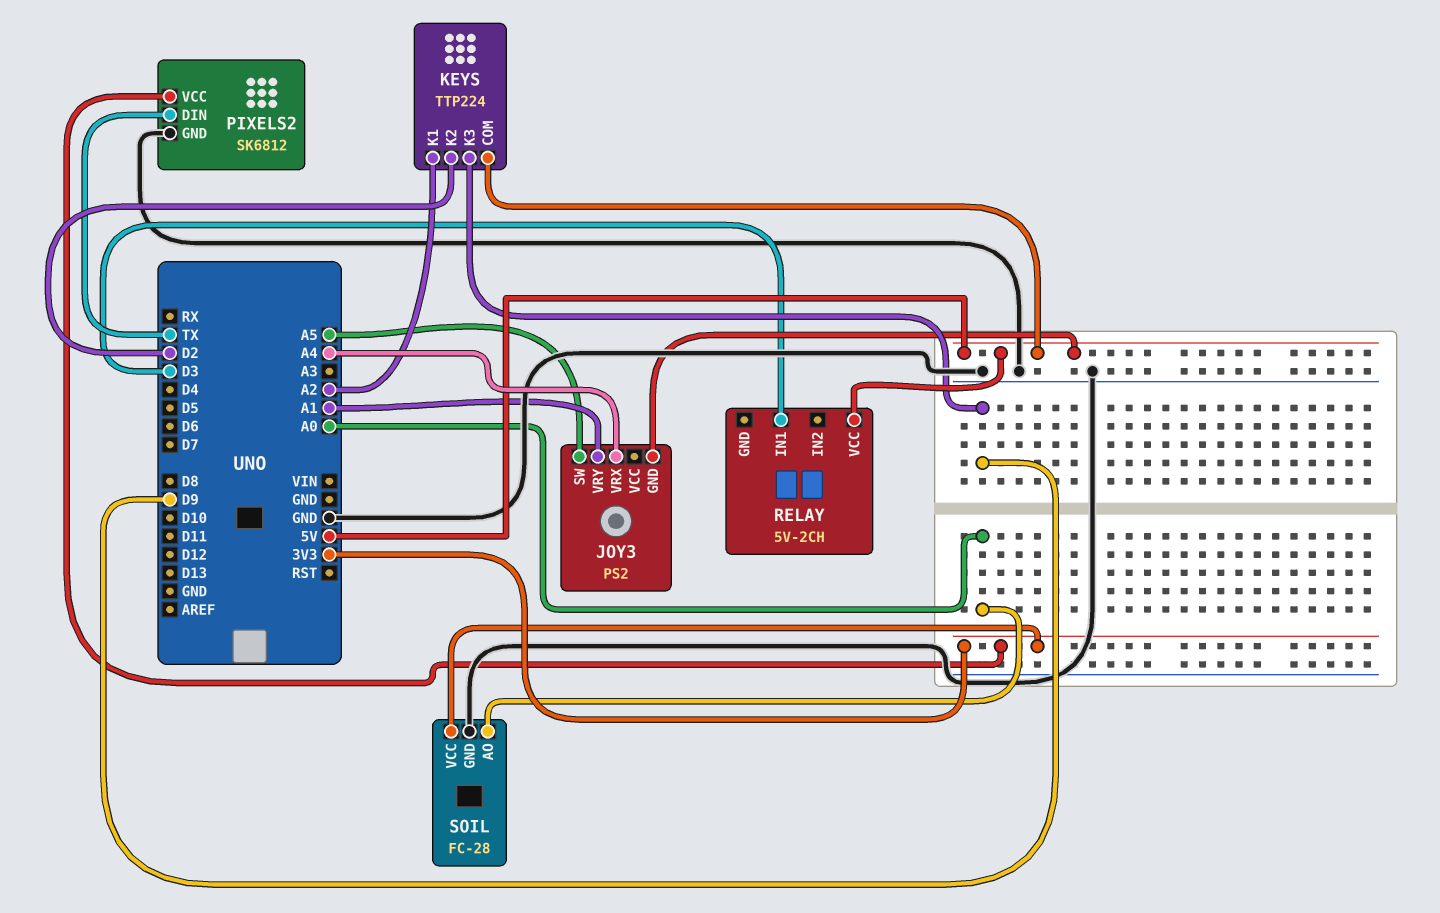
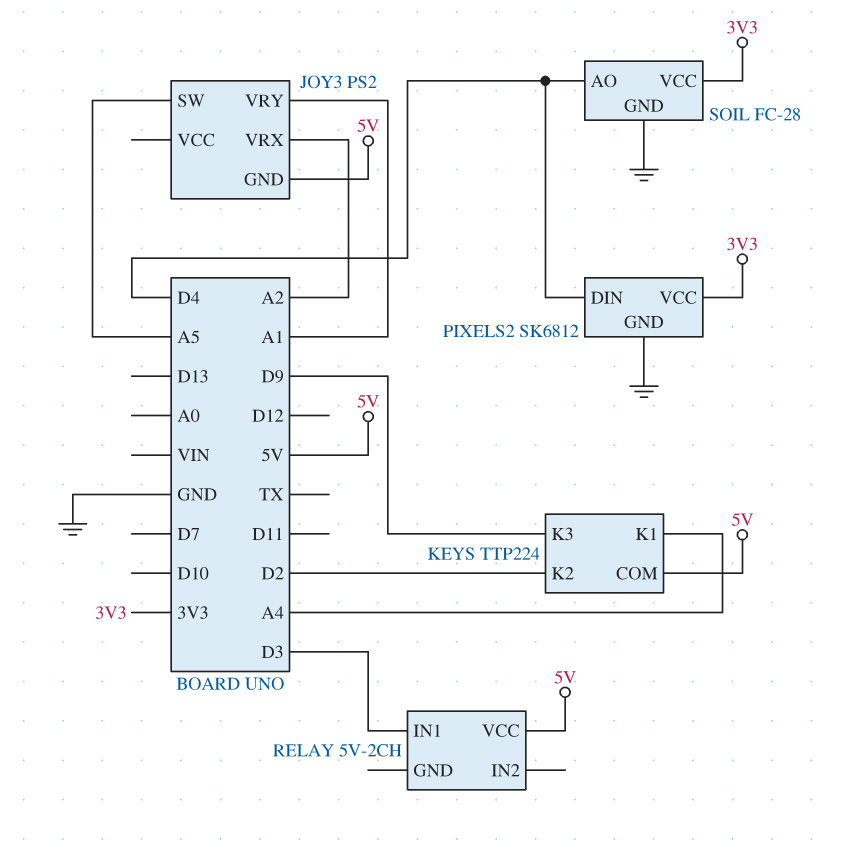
JOY3 pin VRX: A4 -> A2
KEYS pin K1: A2 -> A4
PIXELS2 pin DIN: TX -> D4
SOIL pin AO: A0 -> D4

